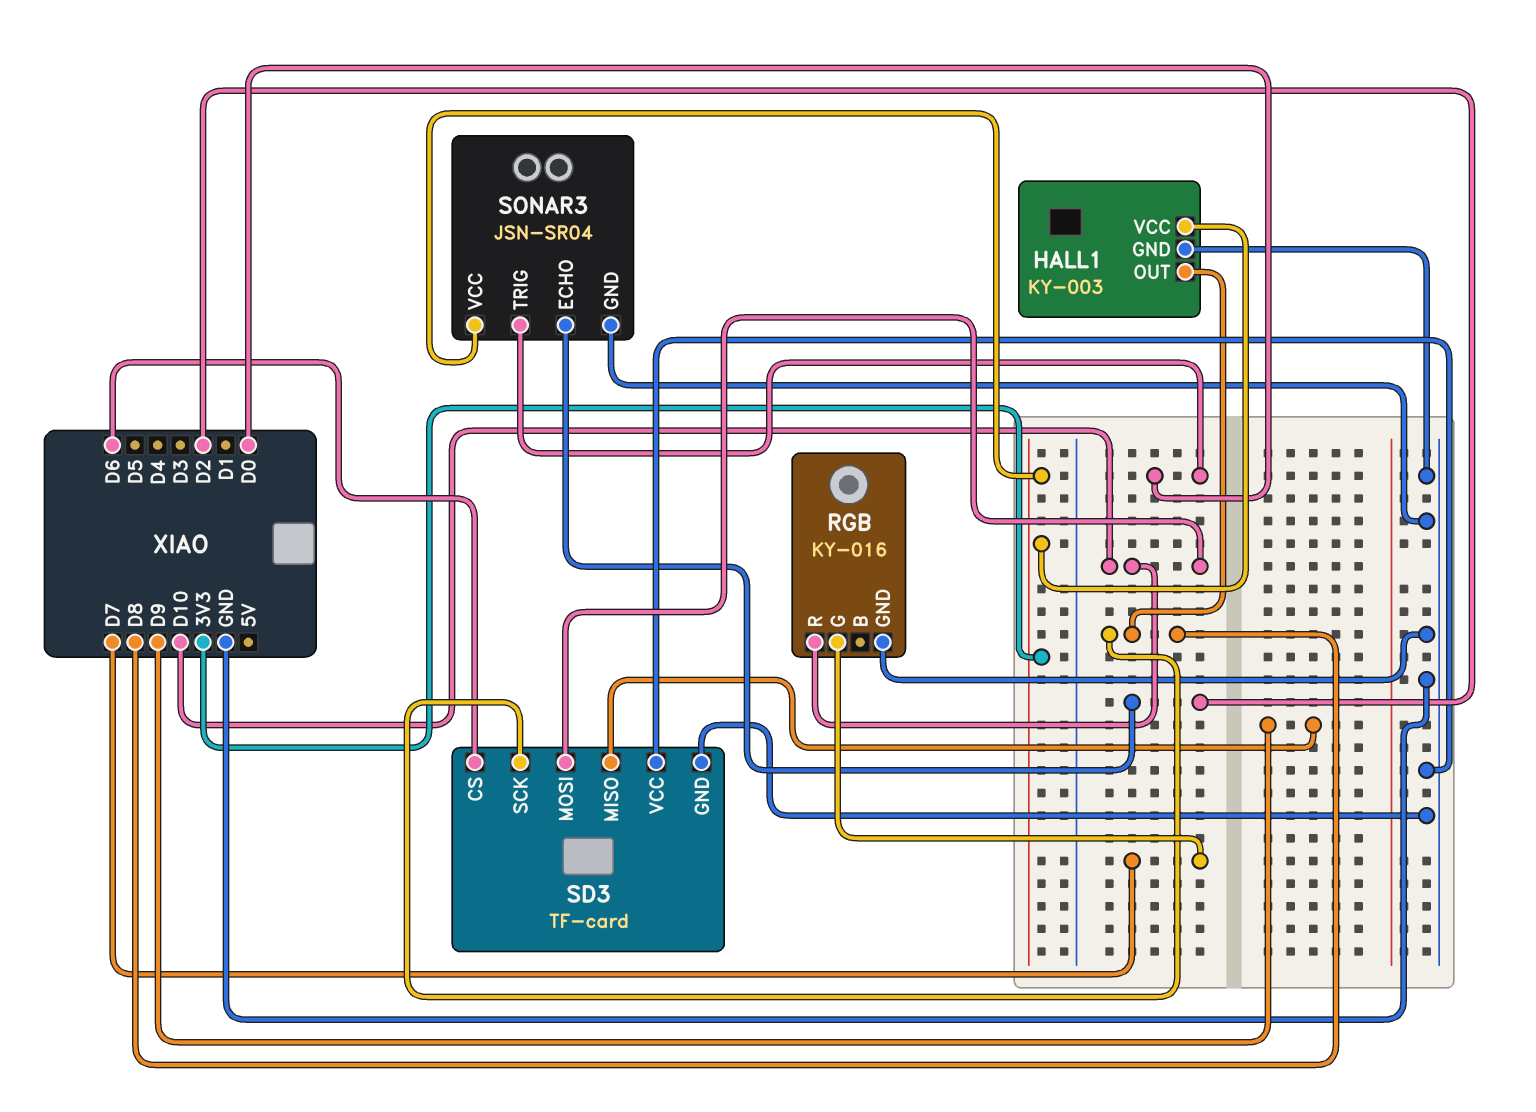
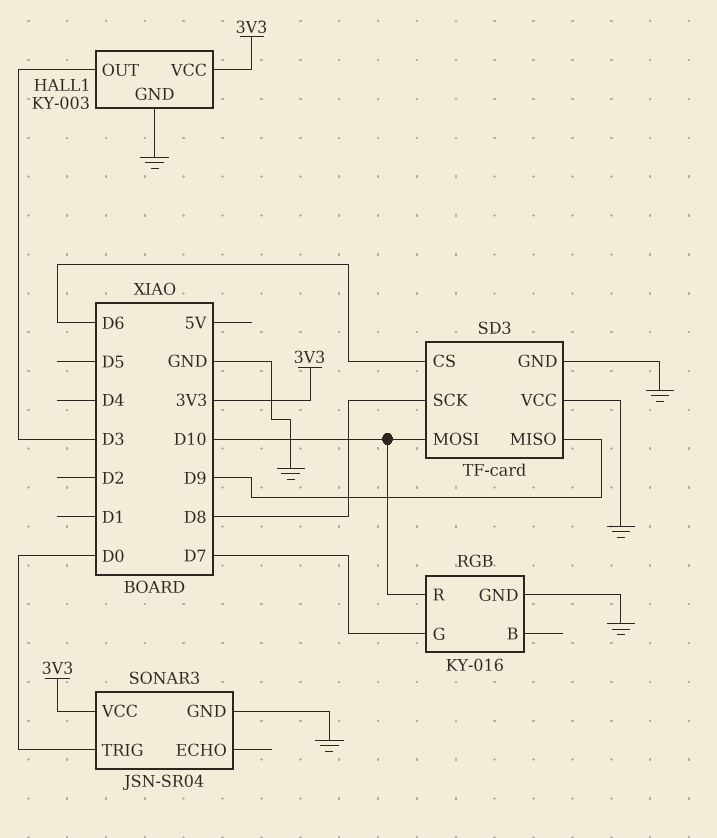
HALL1 pin OUT: D8 -> D3
SONAR3 pin ECHO: D2 -> none

